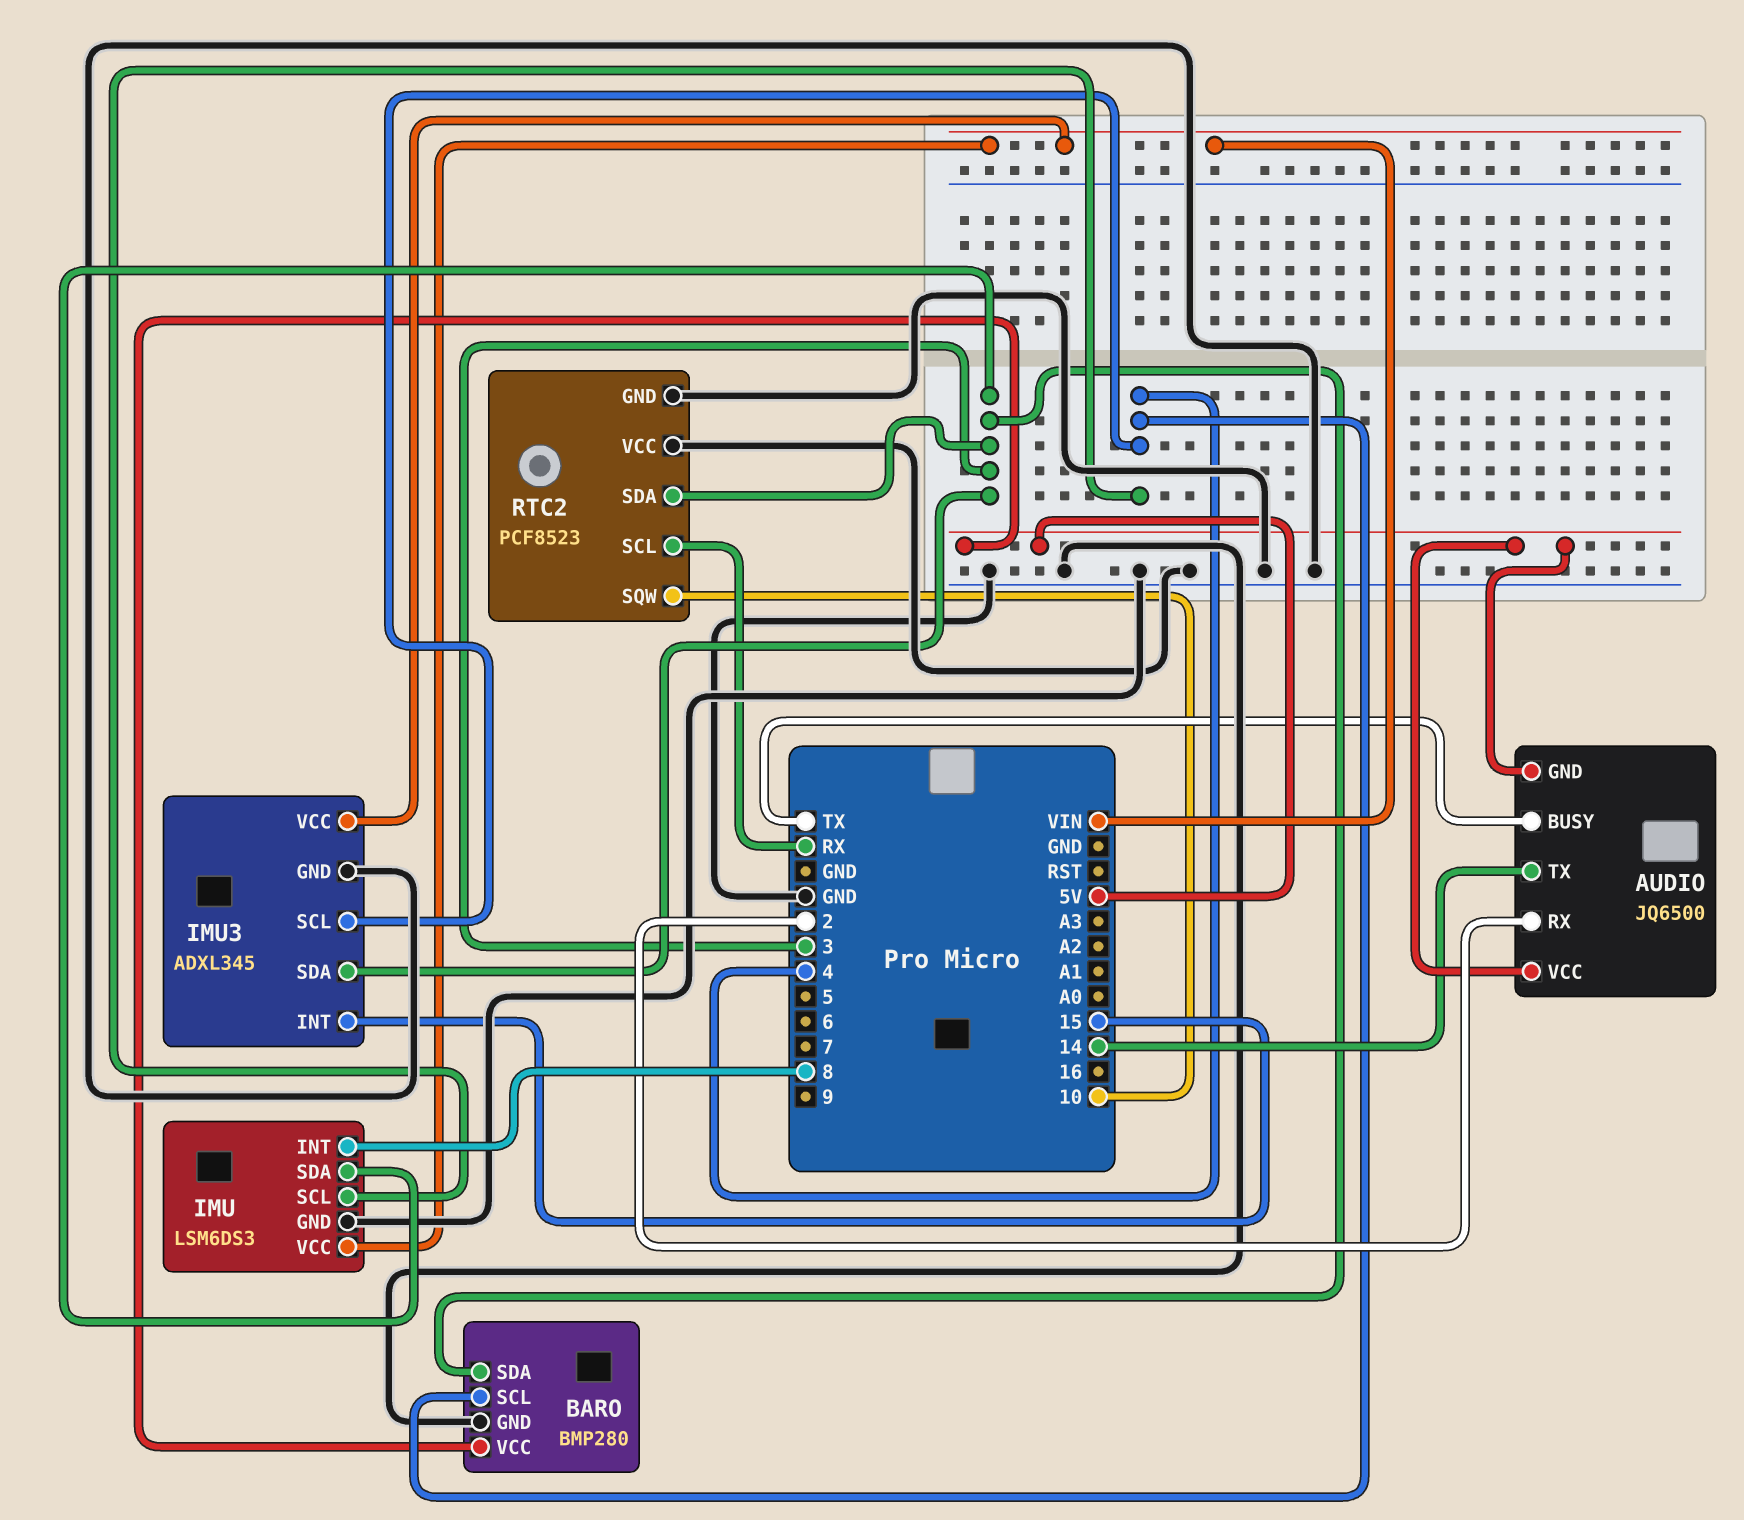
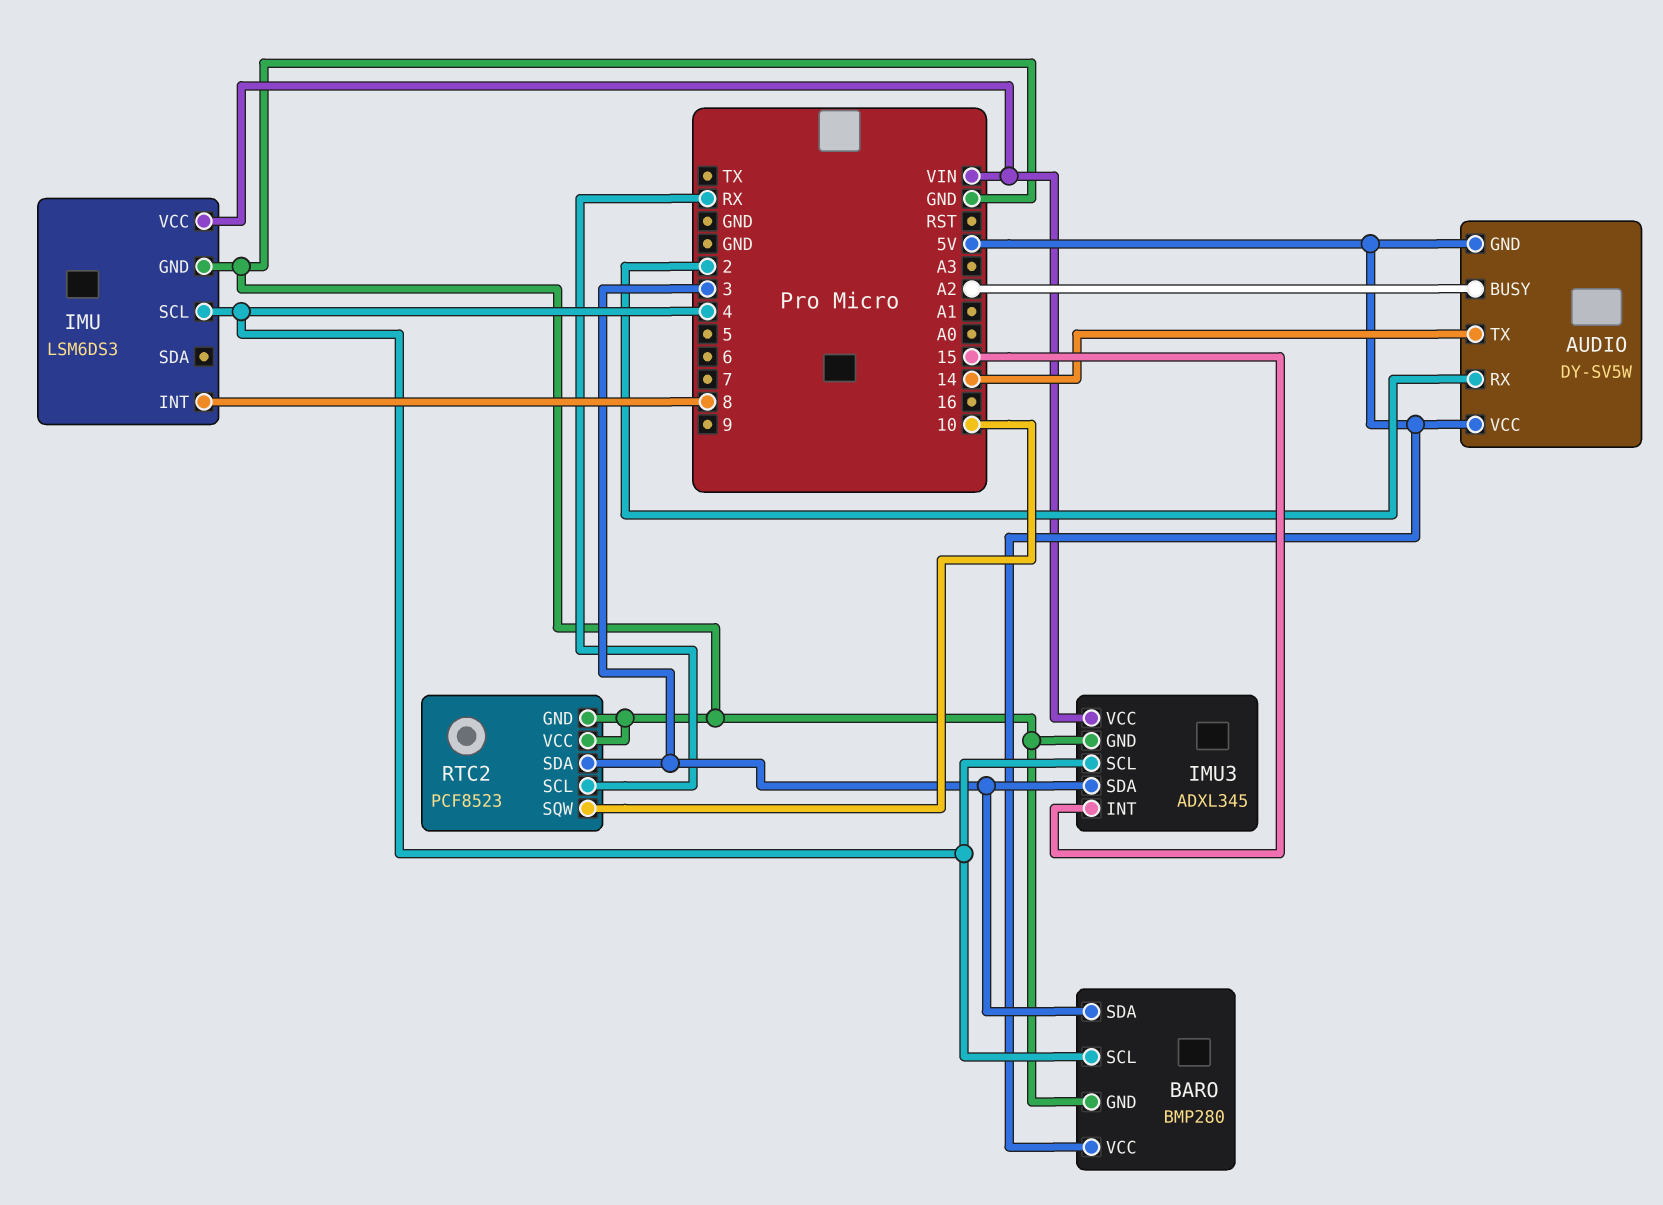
AUDIO: JQ6500 -> DY-SV5W
AUDIO pin BUSY: TX -> A2
IMU pin SDA: 3 -> none

